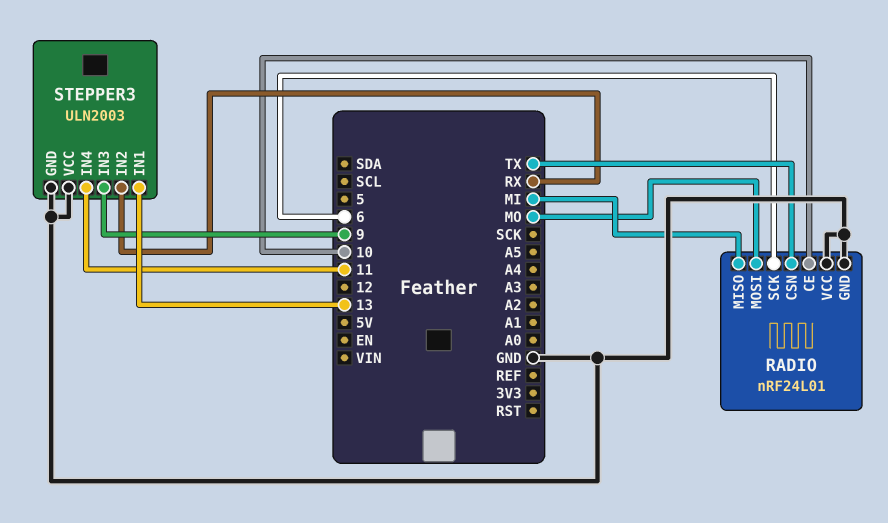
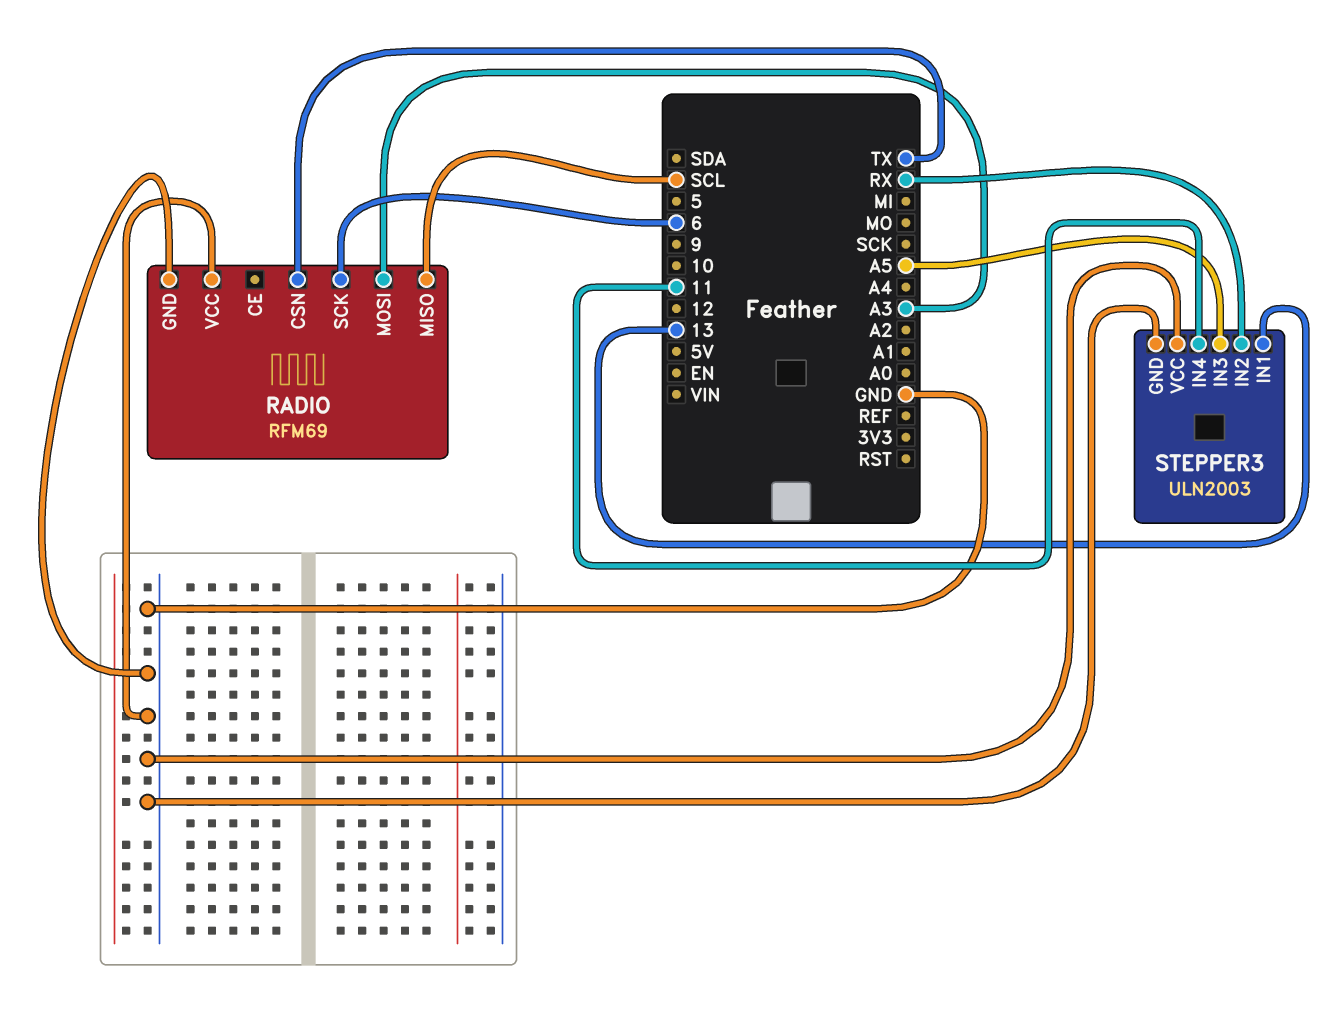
RADIO: nRF24L01 -> RFM69
RADIO pin CE: 10 -> none
RADIO pin MISO: MI -> SCL
RADIO pin MOSI: MO -> A3
STEPPER3 pin IN3: 9 -> A5

